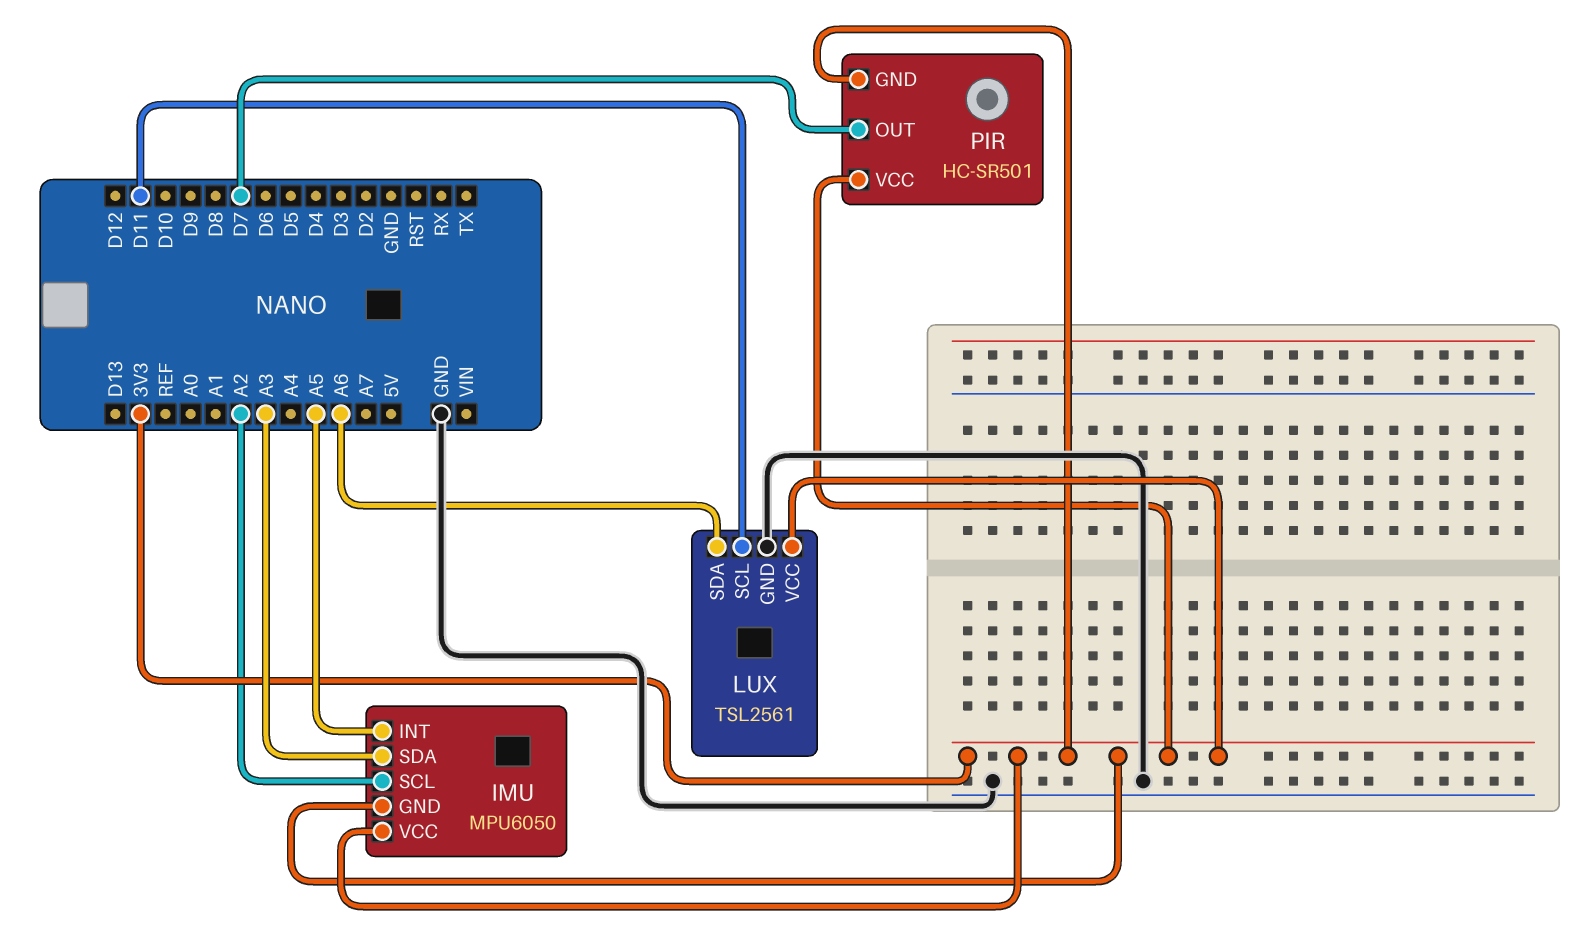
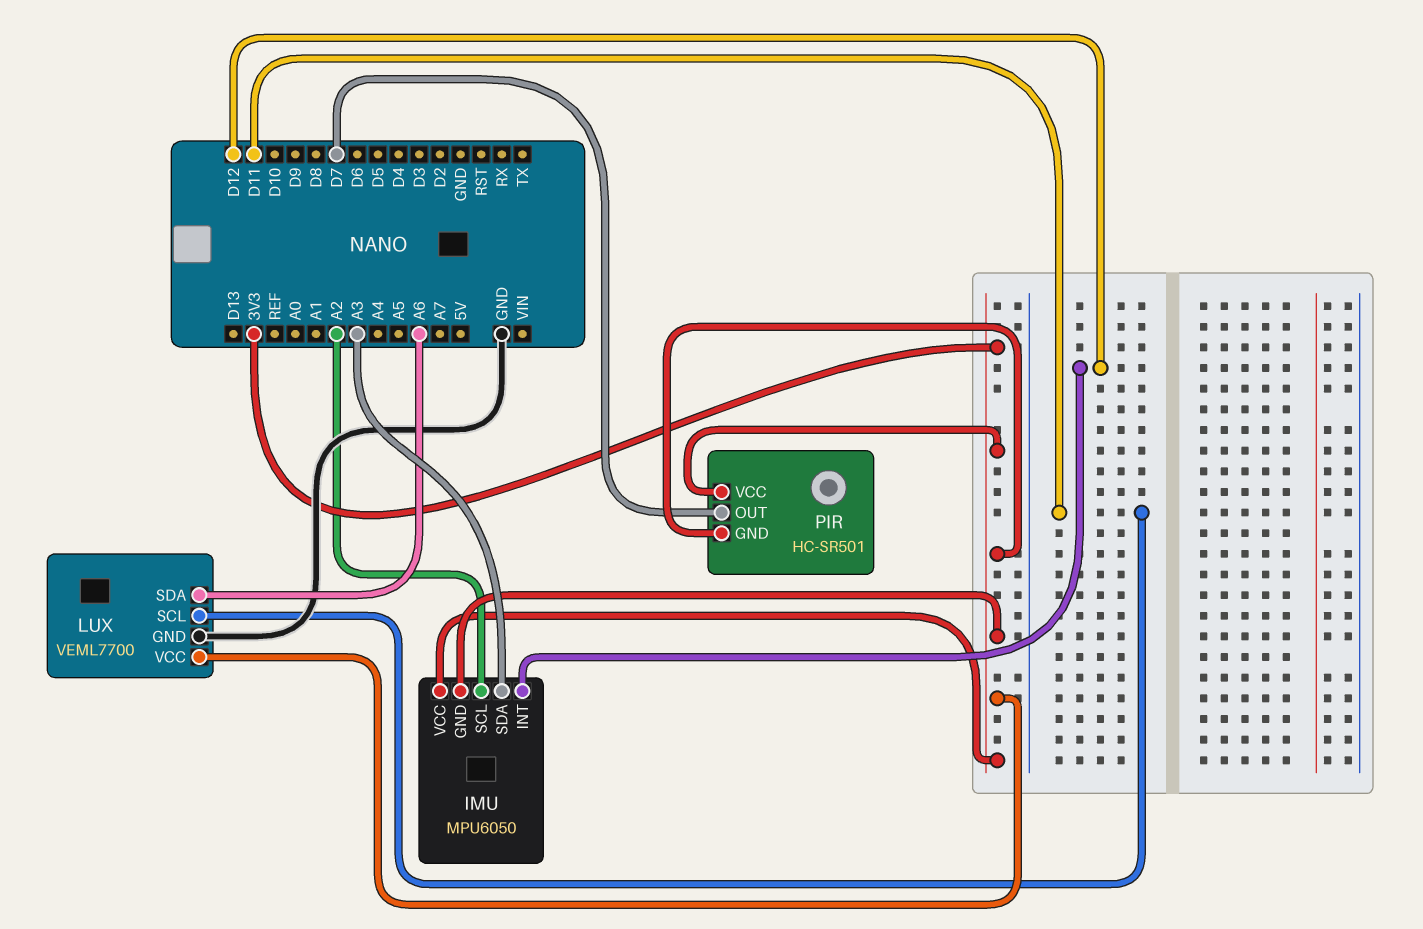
IMU pin INT: A5 -> D12
LUX: TSL2561 -> VEML7700

